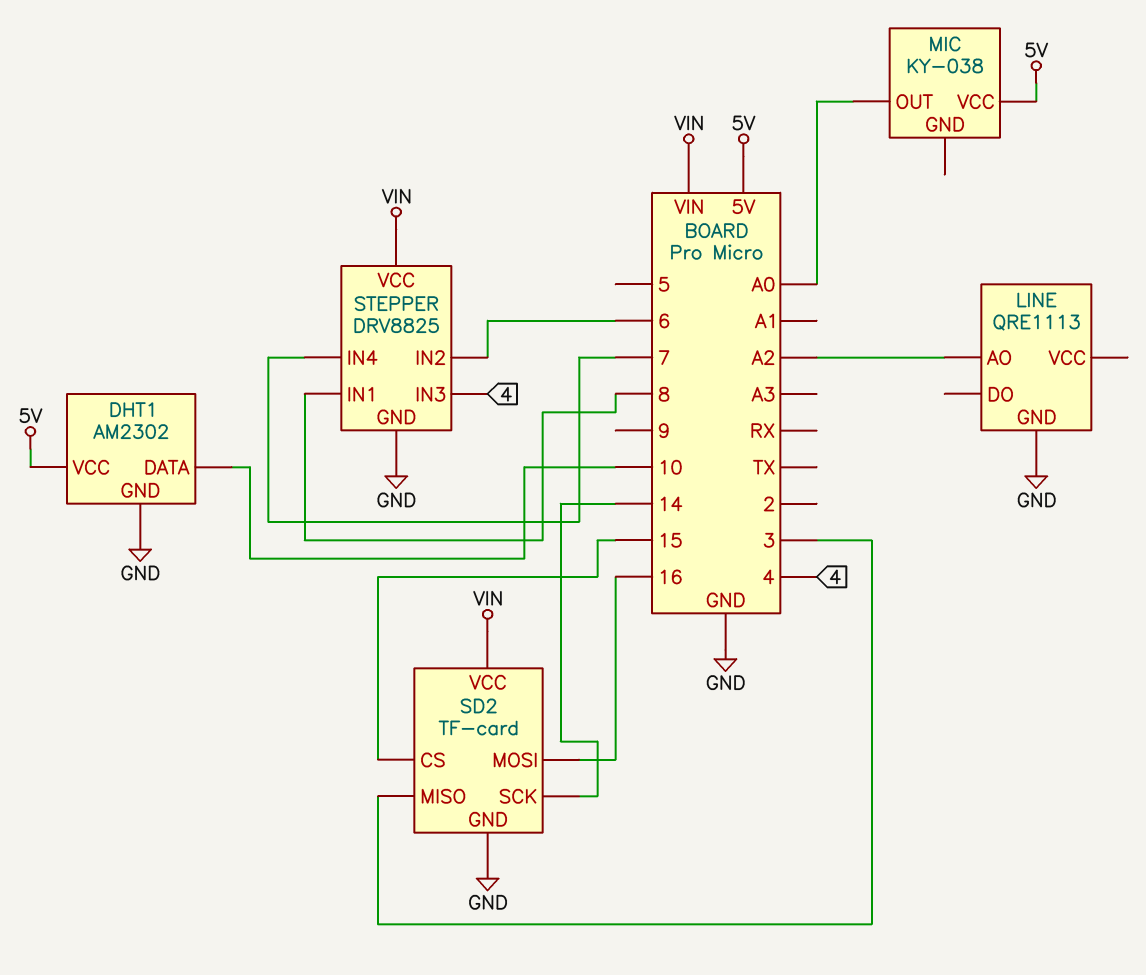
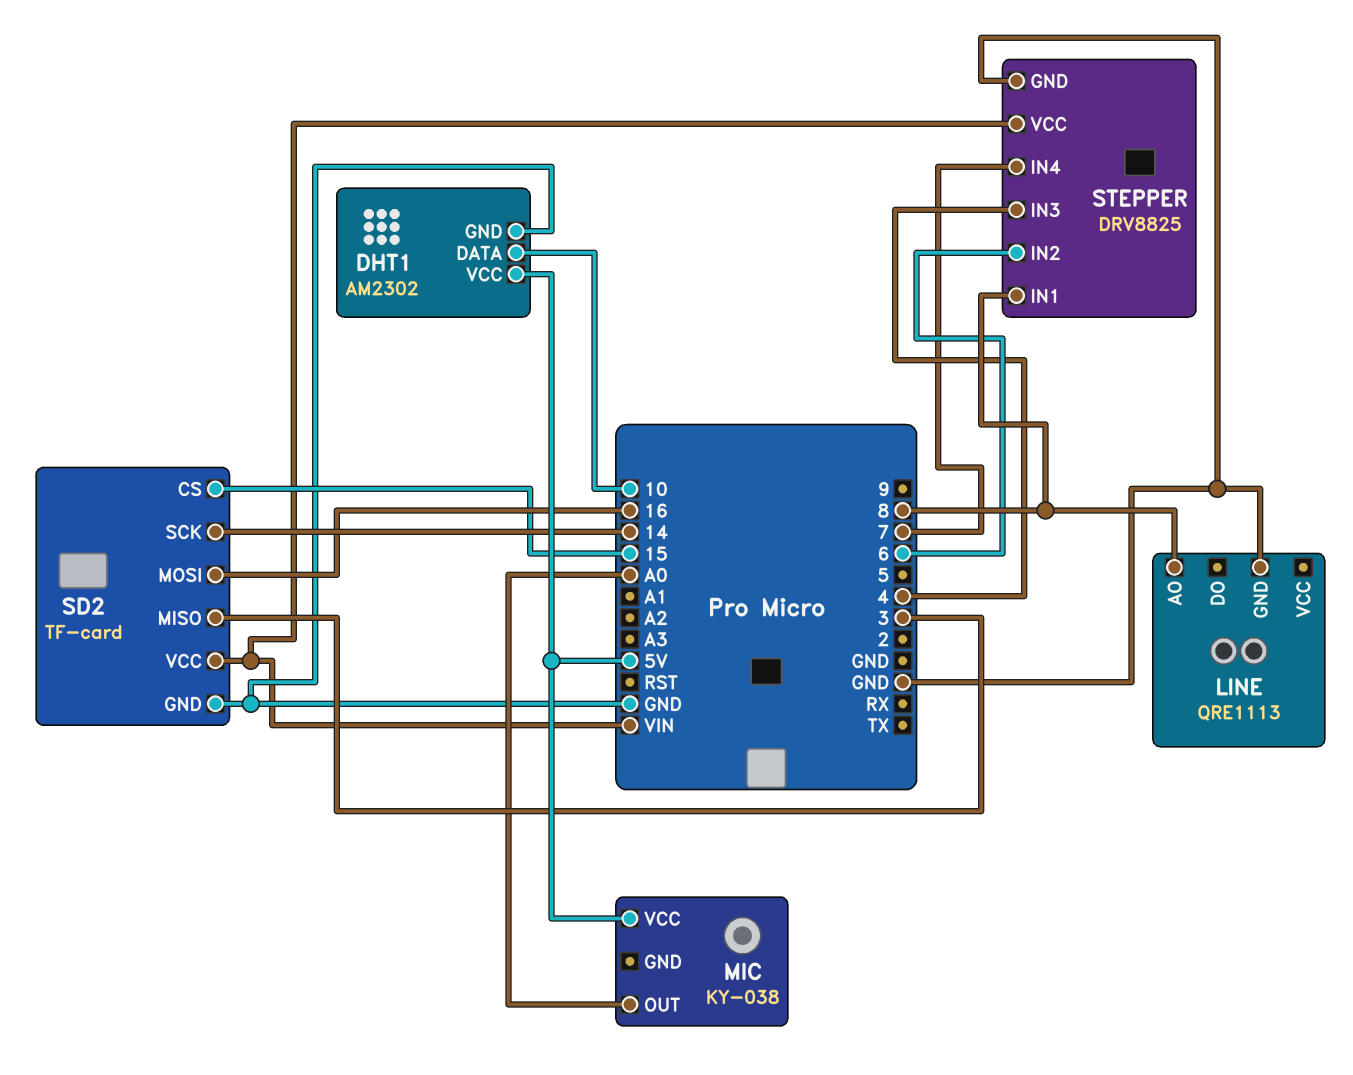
LINE pin AO: A2 -> 8

